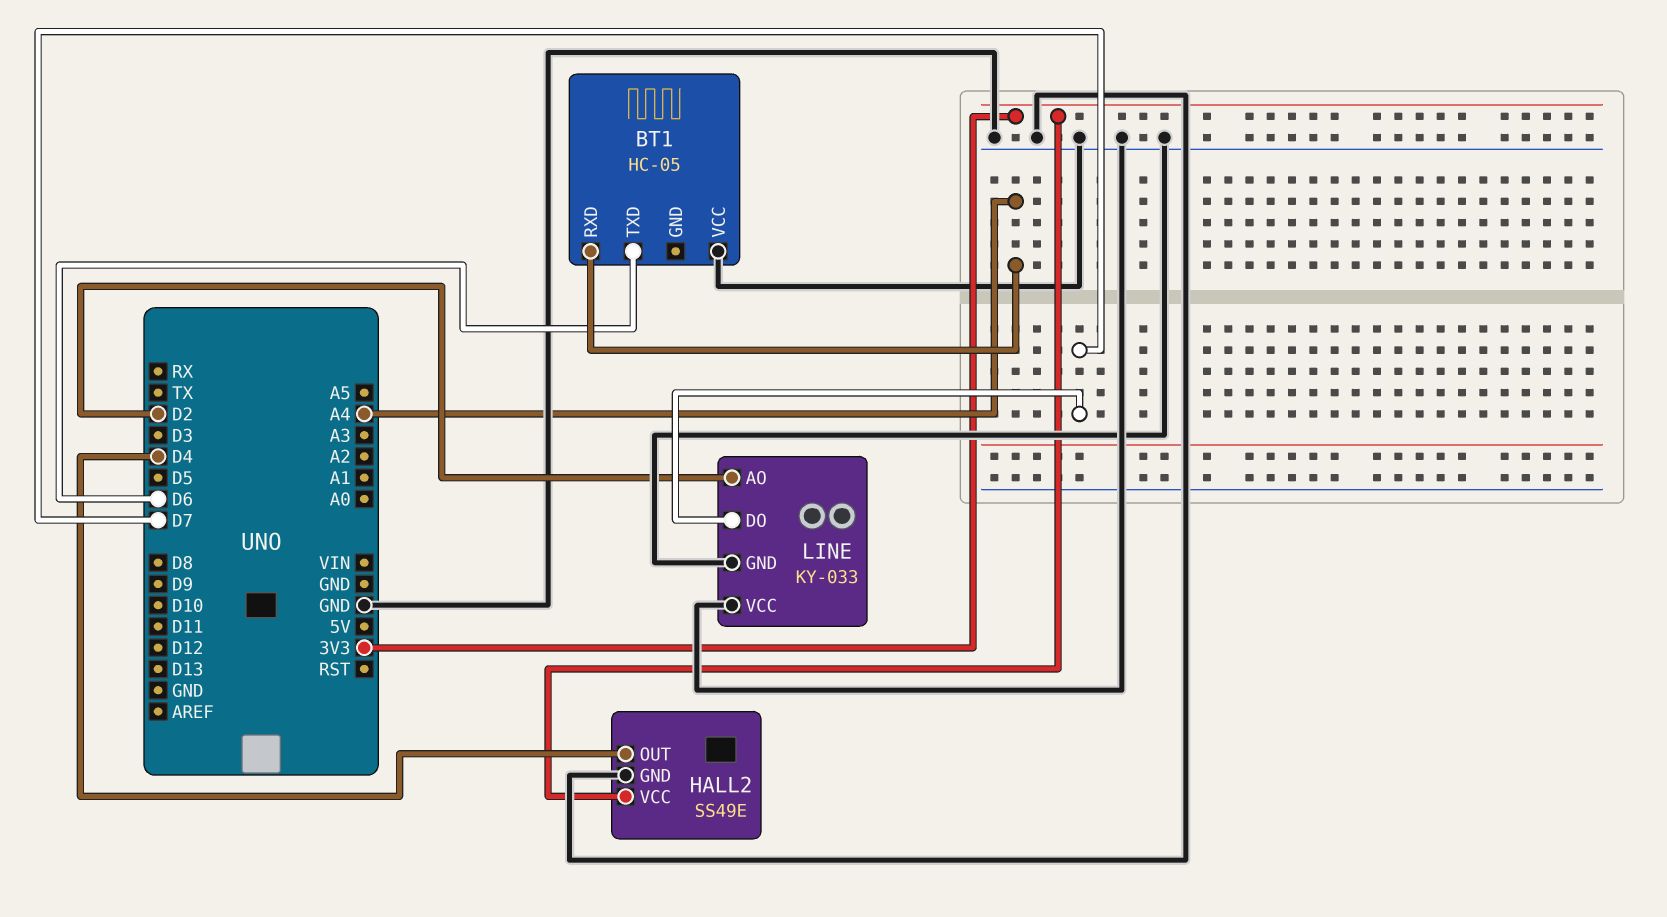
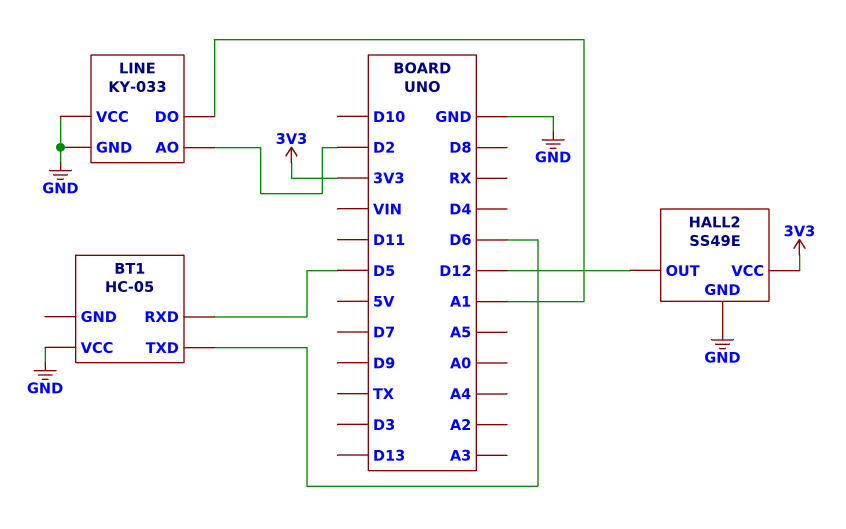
BT1 pin RXD: A4 -> D5
HALL2 pin OUT: D4 -> D12
LINE pin DO: D7 -> A1

